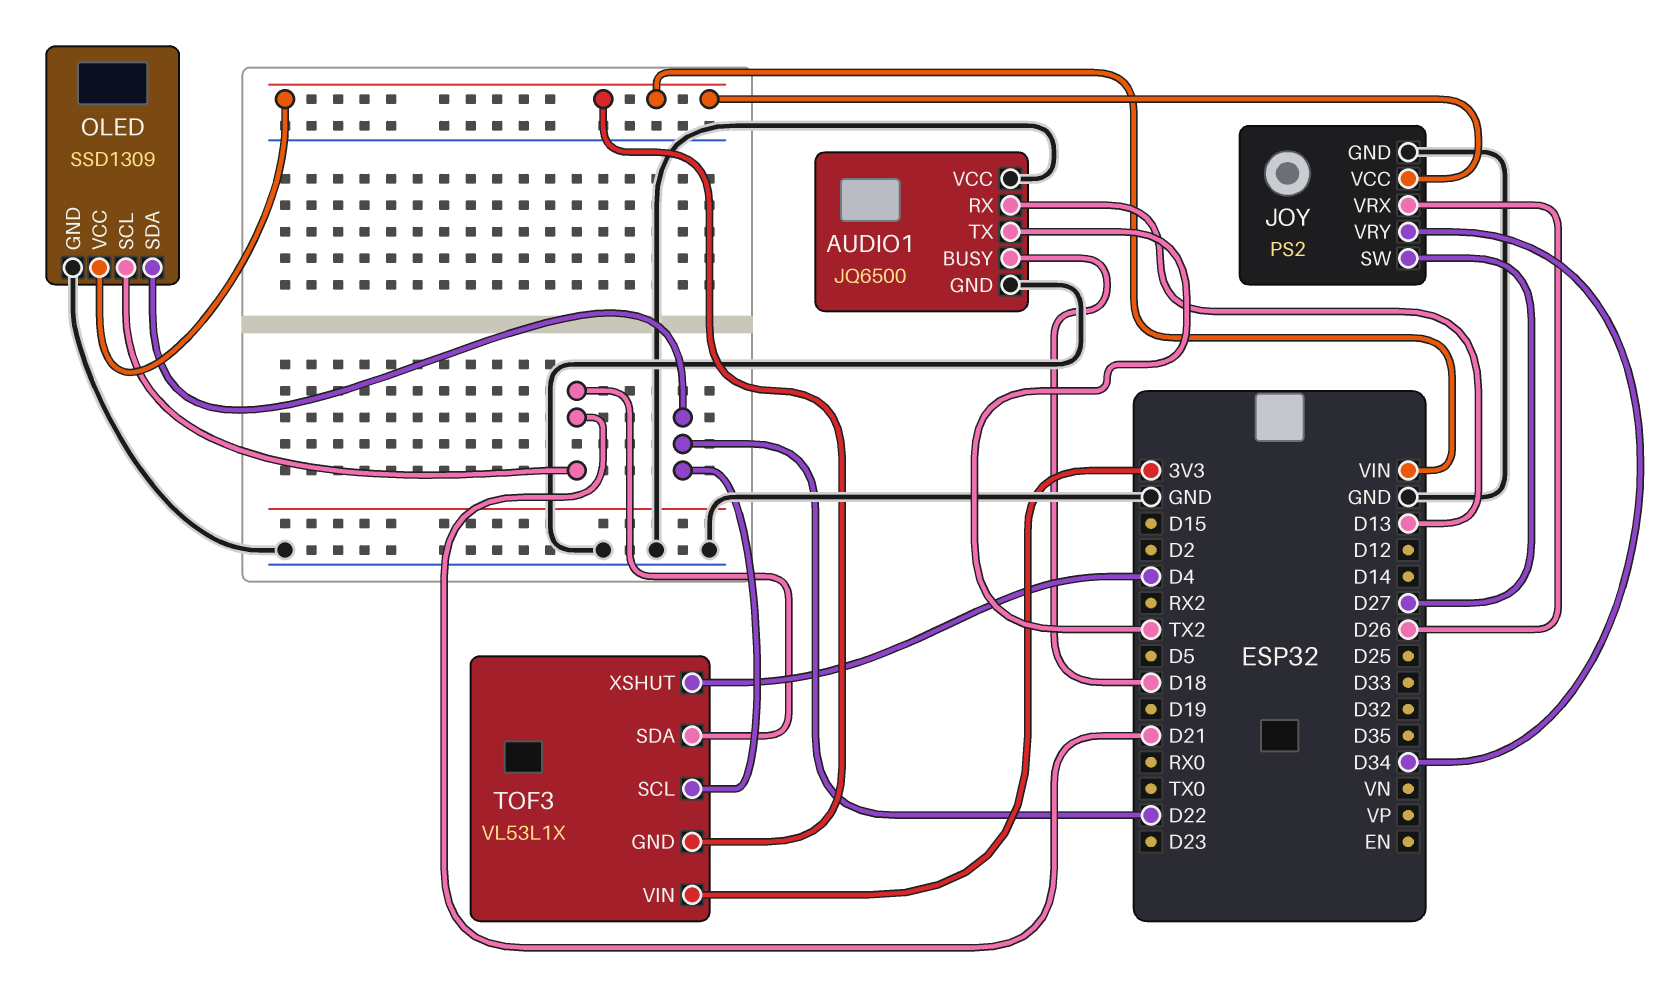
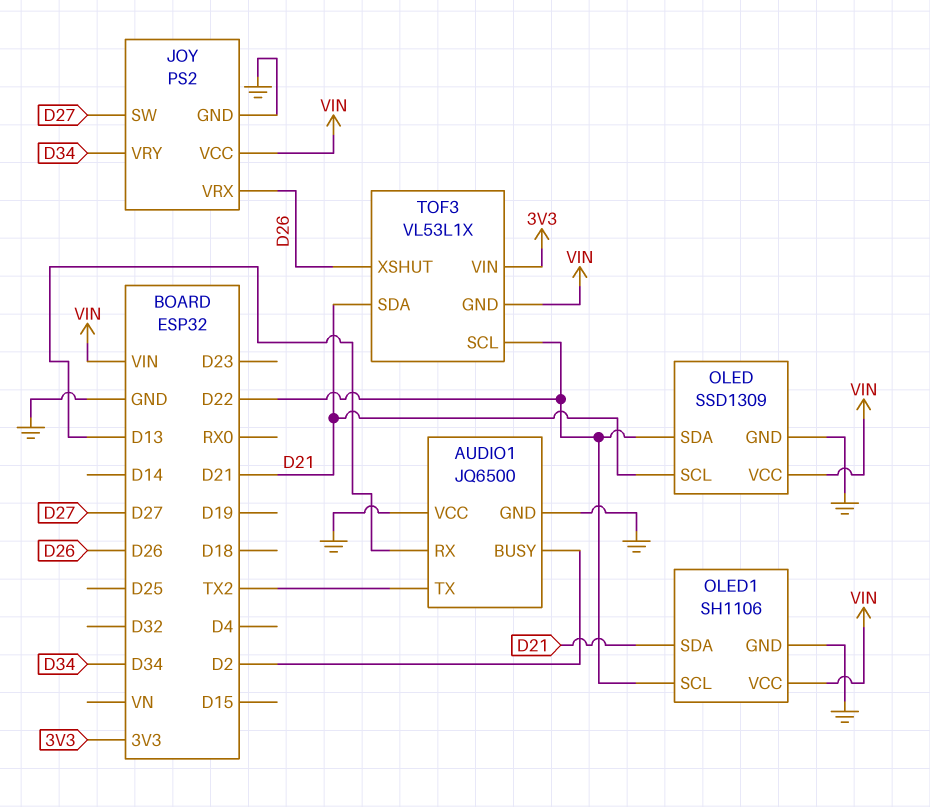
AUDIO1 pin BUSY: D18 -> D2
OLED1: none -> SH1106
OLED1 pin GND: none -> GND
OLED1 pin SCL: none -> D22
OLED1 pin SDA: none -> D21
OLED1 pin VCC: none -> VIN
TOF3 pin XSHUT: D4 -> D26

